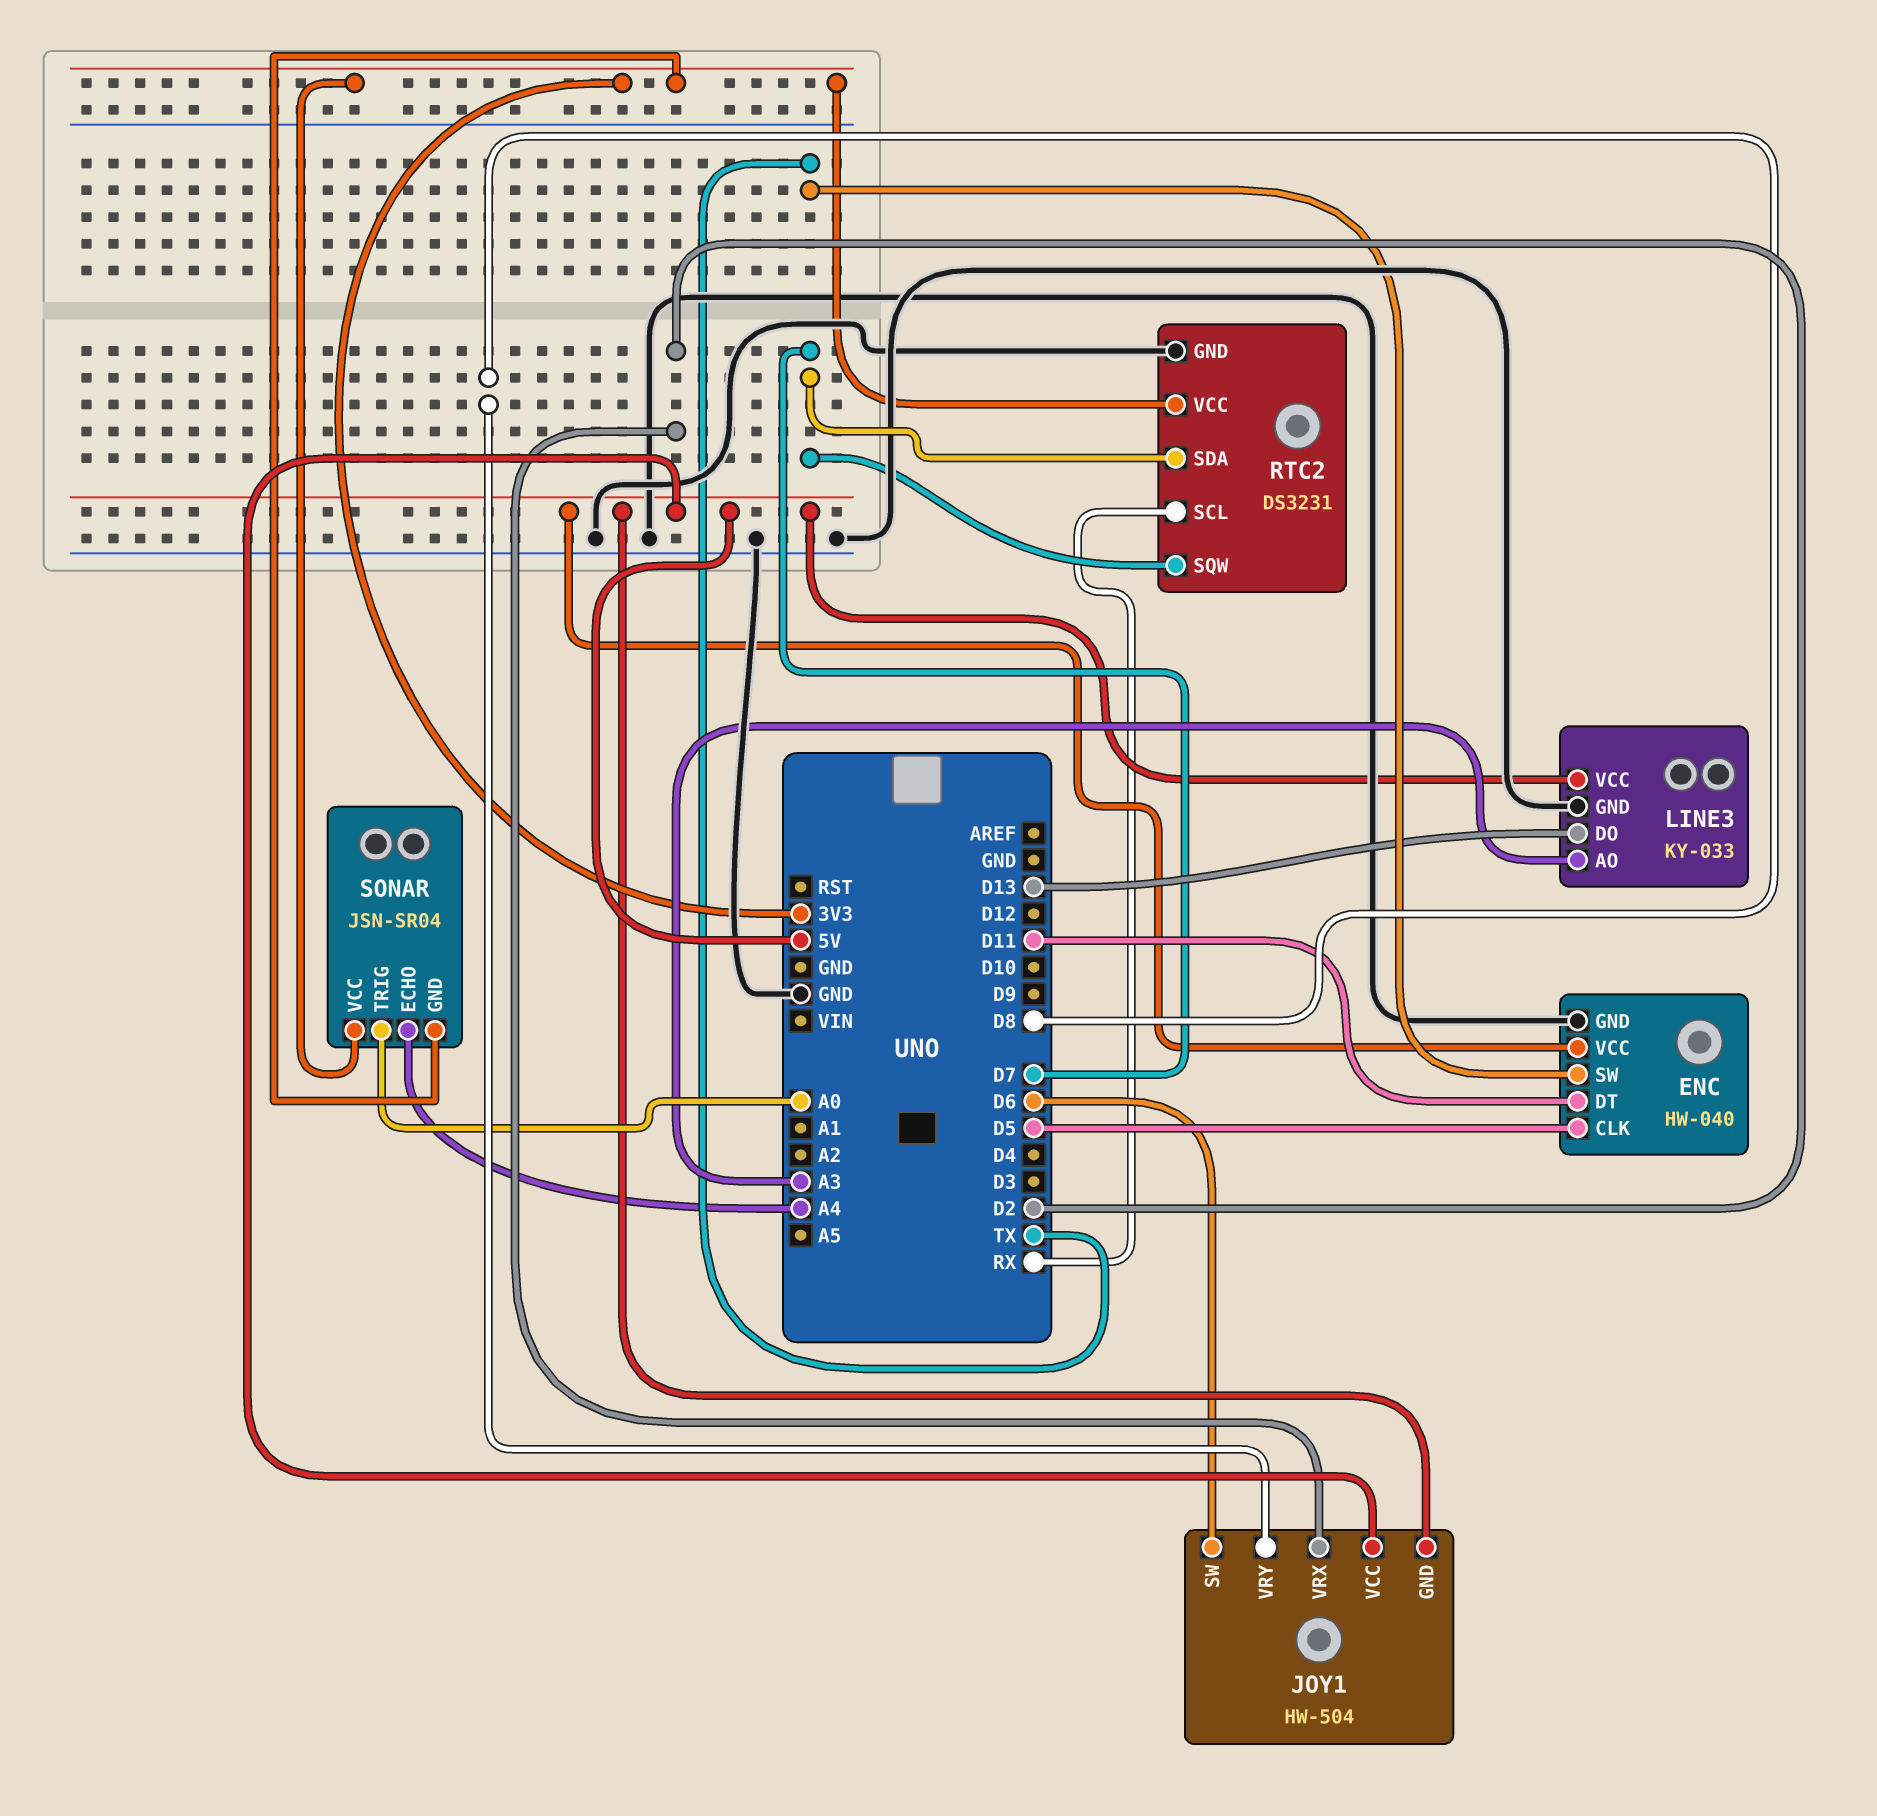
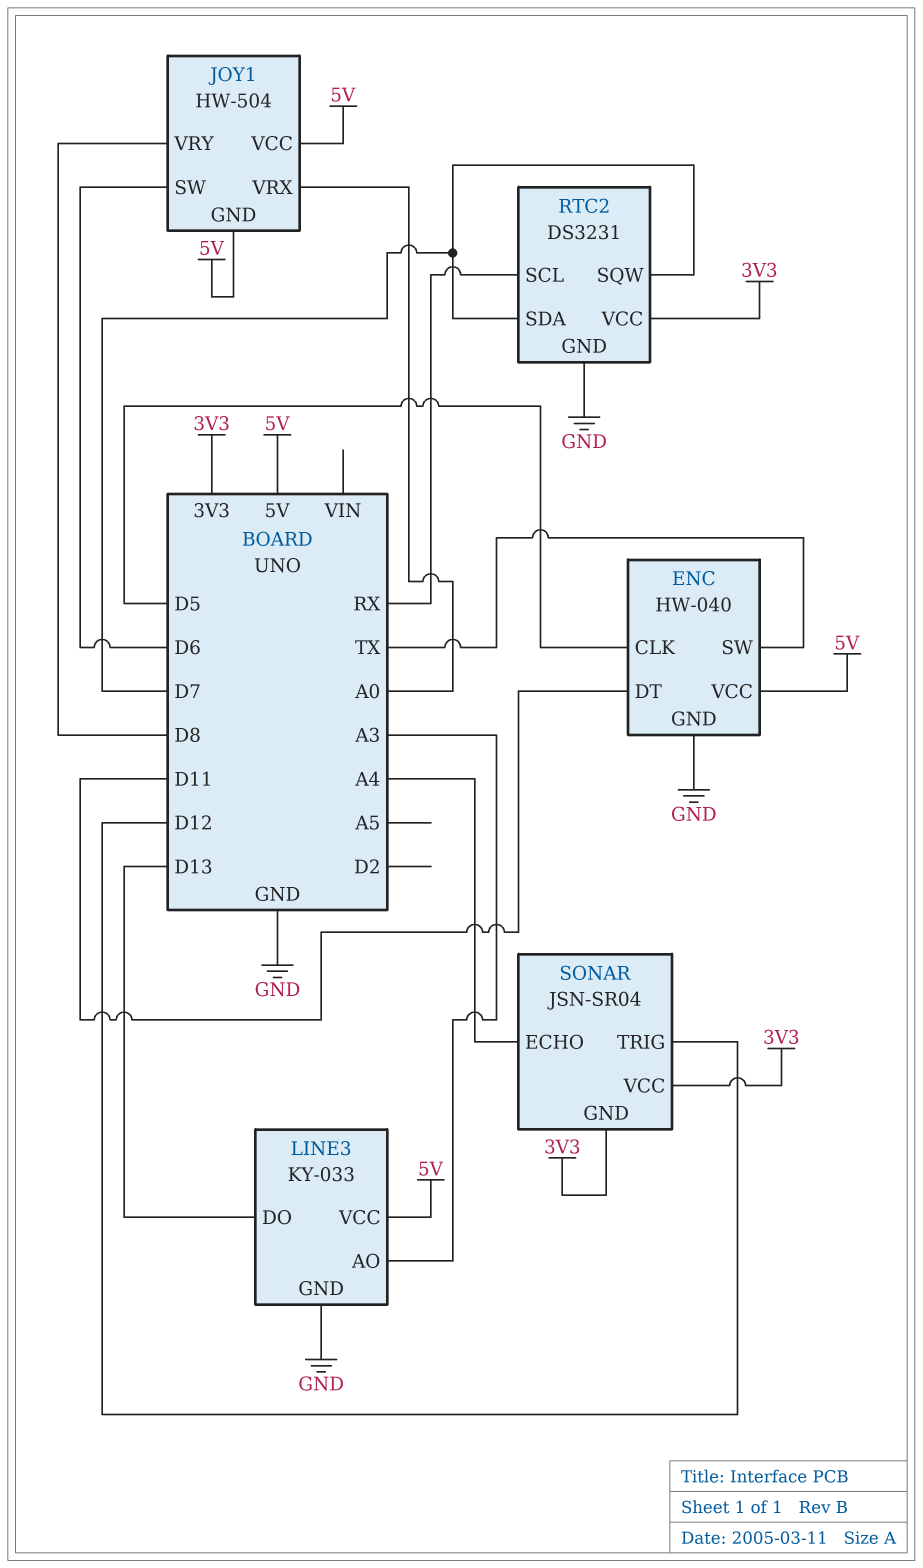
JOY1 pin VRX: D2 -> A0
SONAR pin TRIG: A0 -> D12

